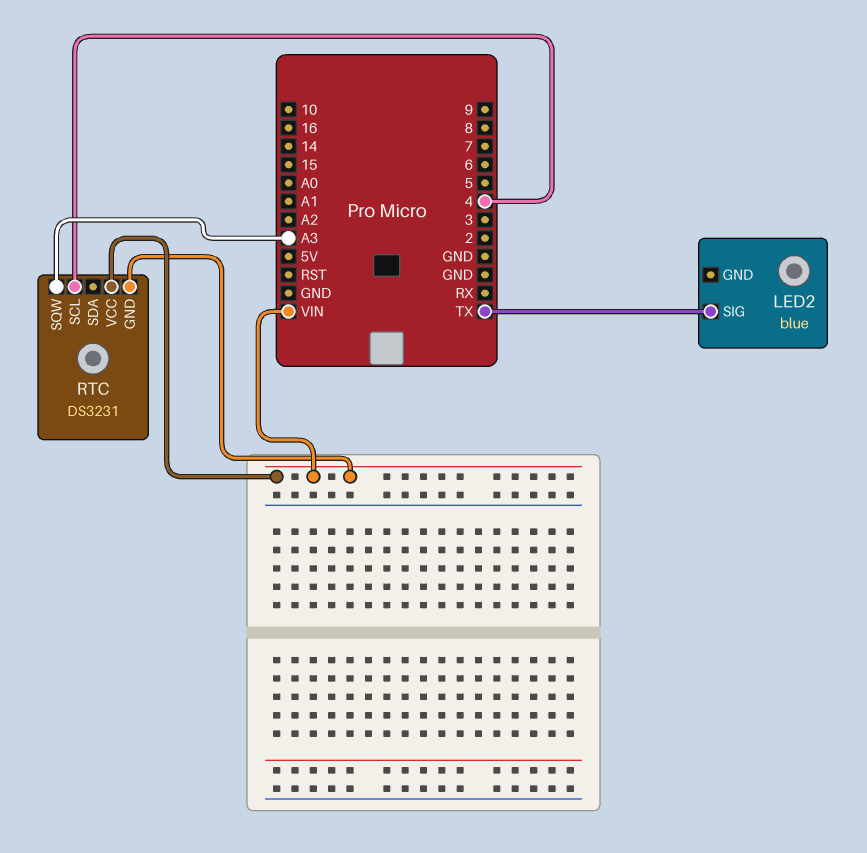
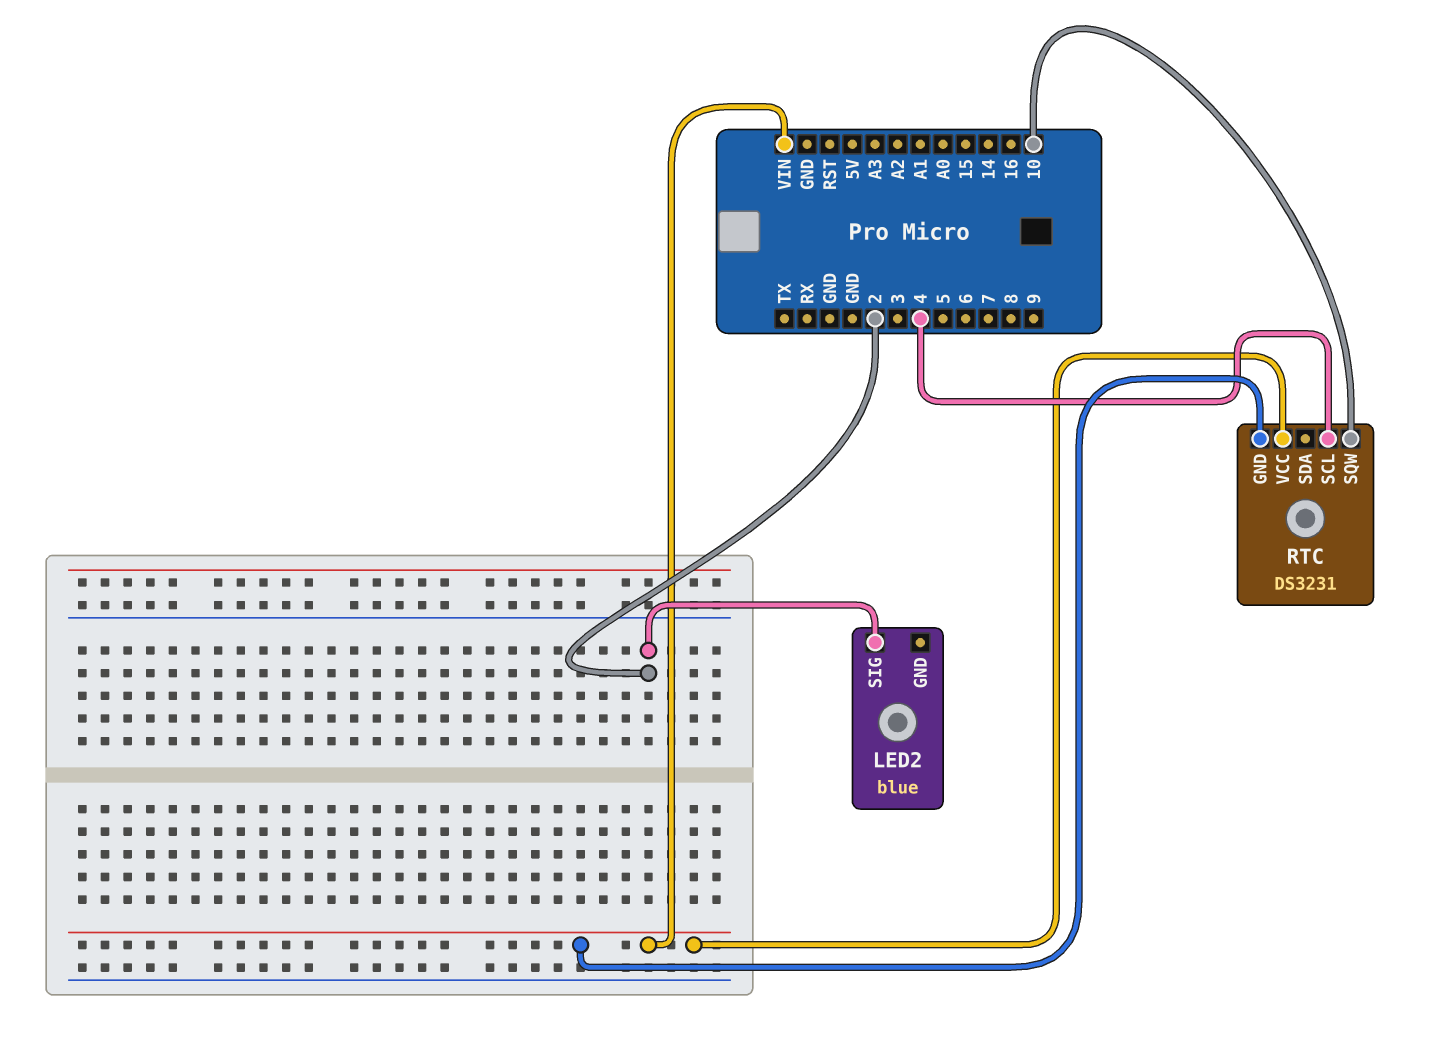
LED2 pin SIG: TX -> 2
RTC pin SQW: A3 -> 10

